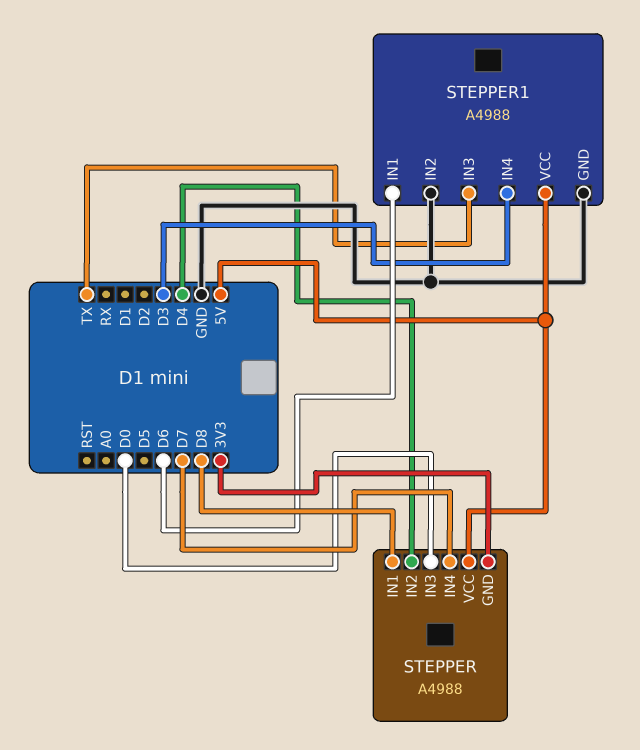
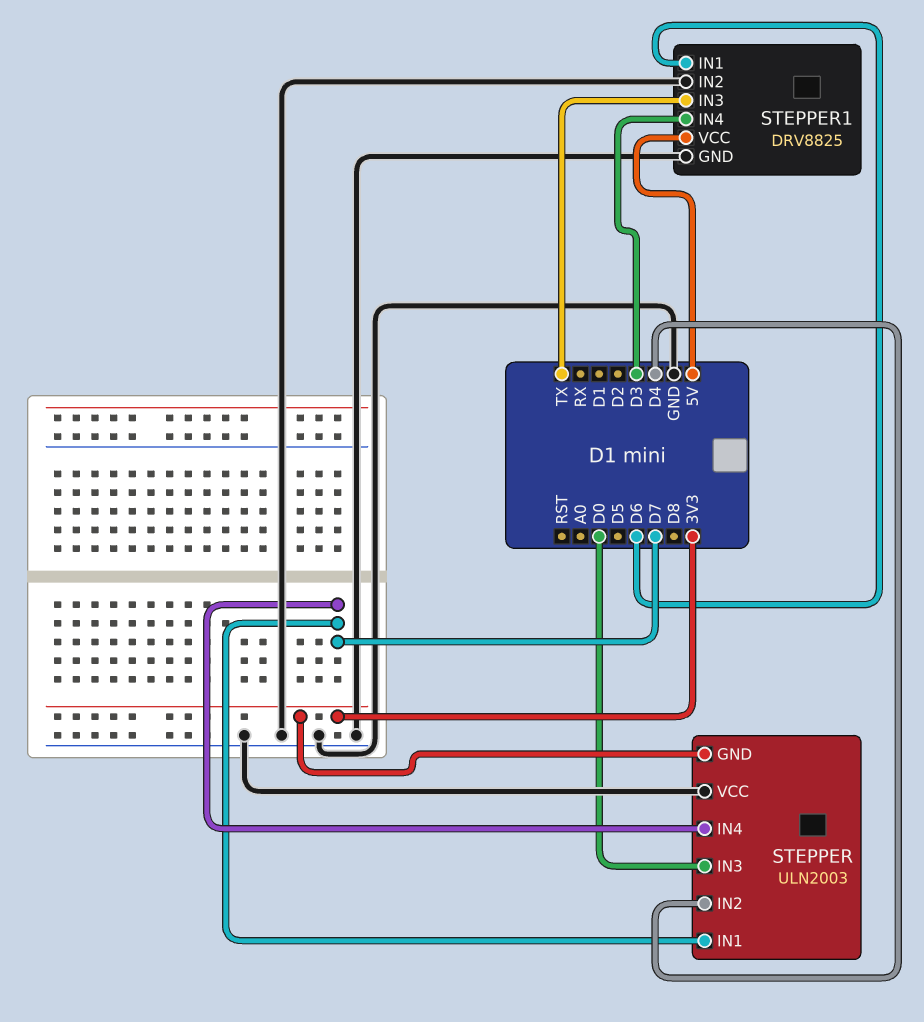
STEPPER: A4988 -> ULN2003
STEPPER pin IN1: D8 -> D7
STEPPER pin VCC: 5V -> GND
STEPPER1: A4988 -> DRV8825

